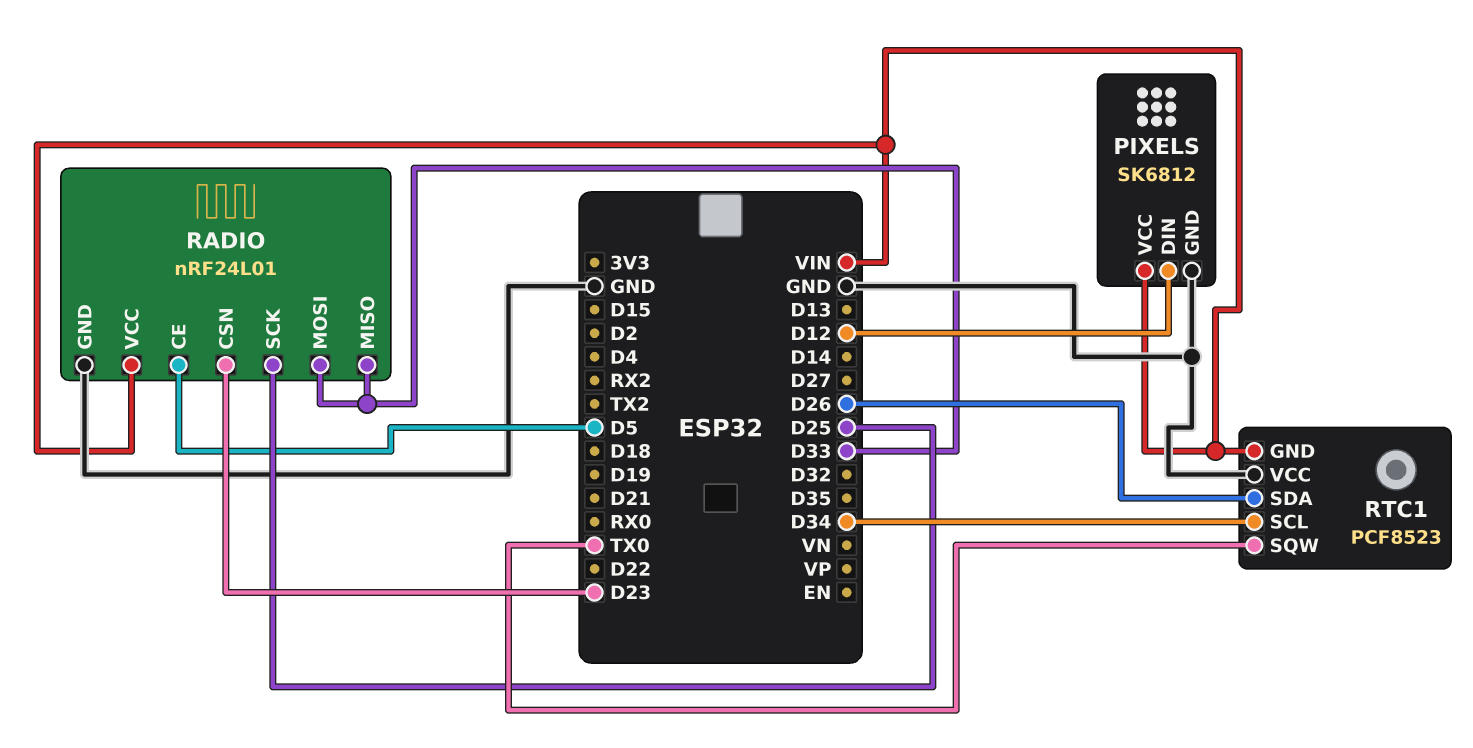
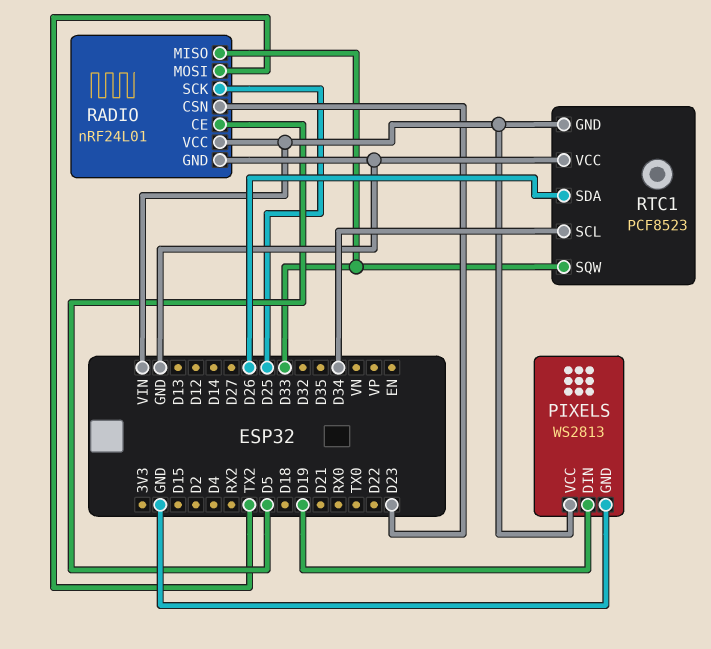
PIXELS: SK6812 -> WS2813
PIXELS pin DIN: D12 -> D19
RADIO pin MOSI: D33 -> TX2
RTC1 pin SQW: TX0 -> D33

